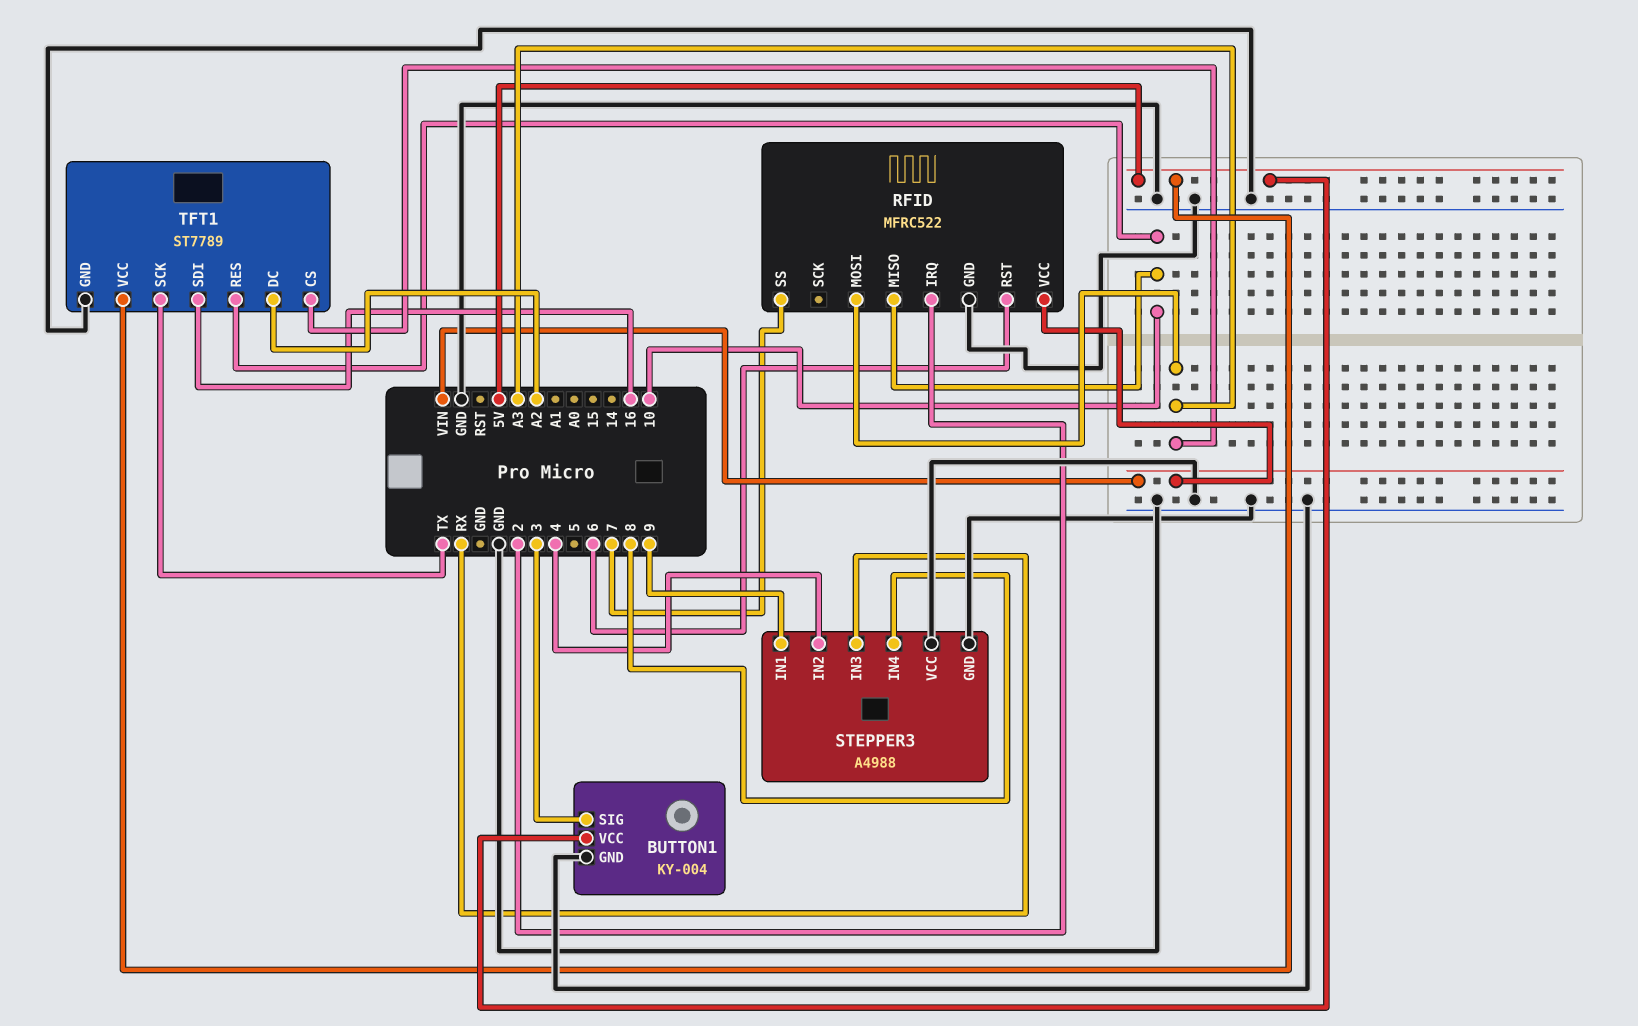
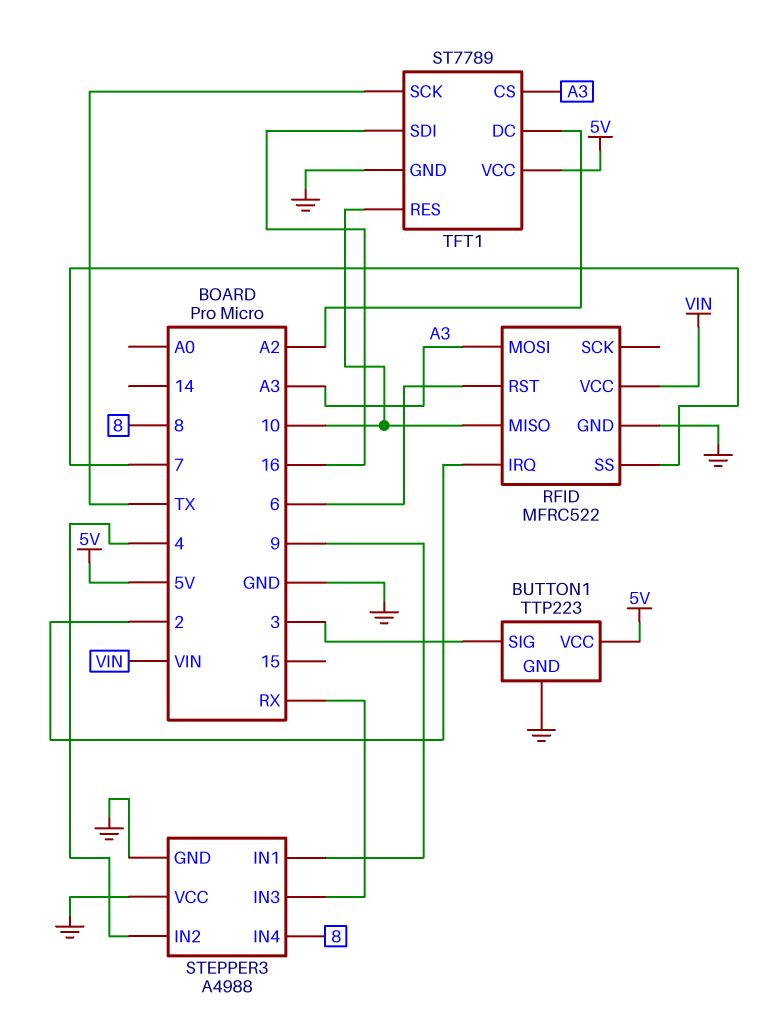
BUTTON1: KY-004 -> TTP223

